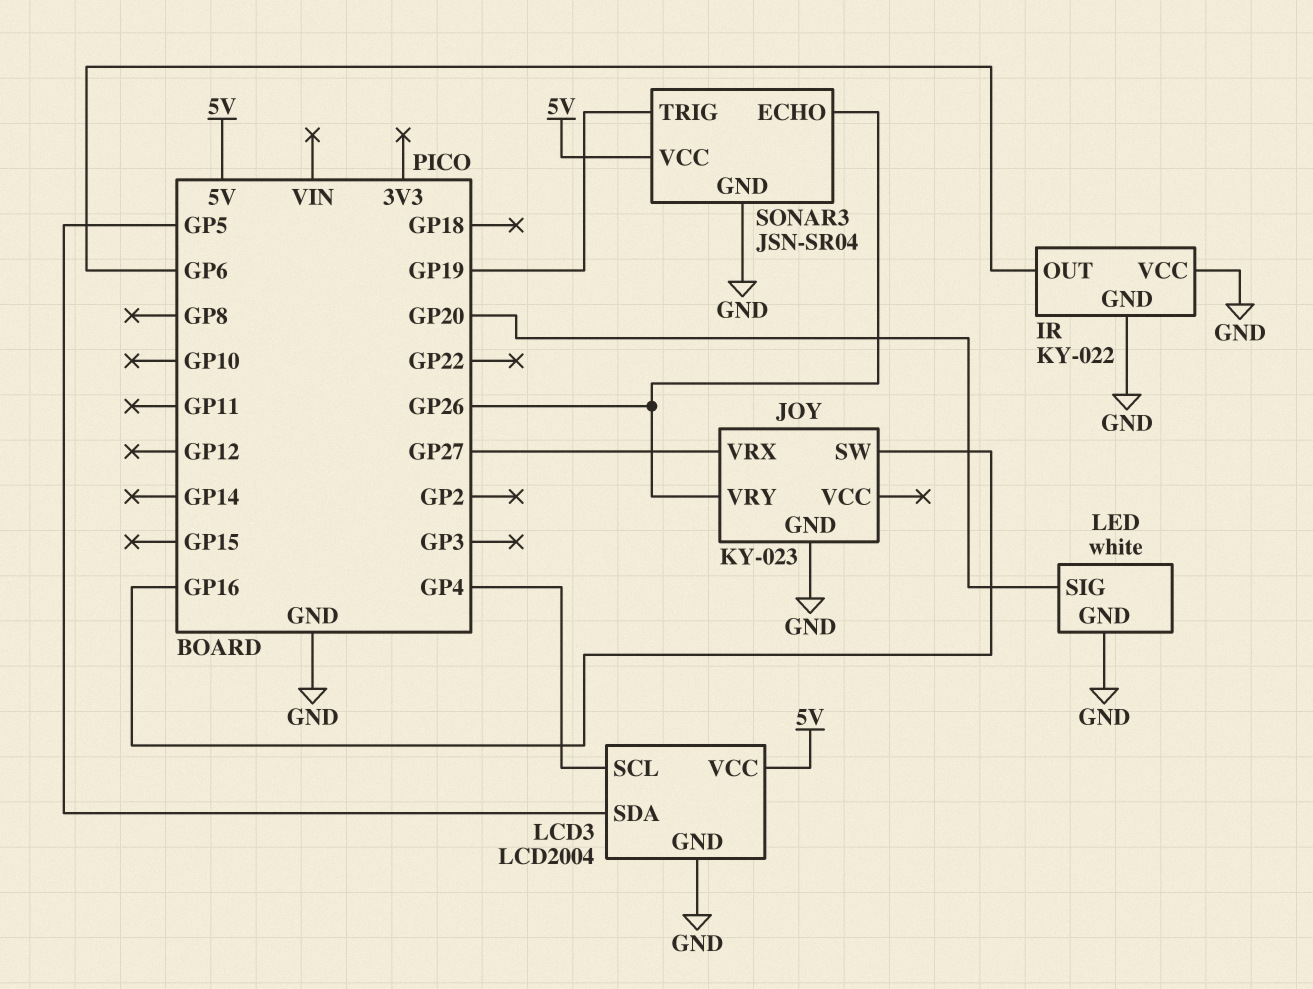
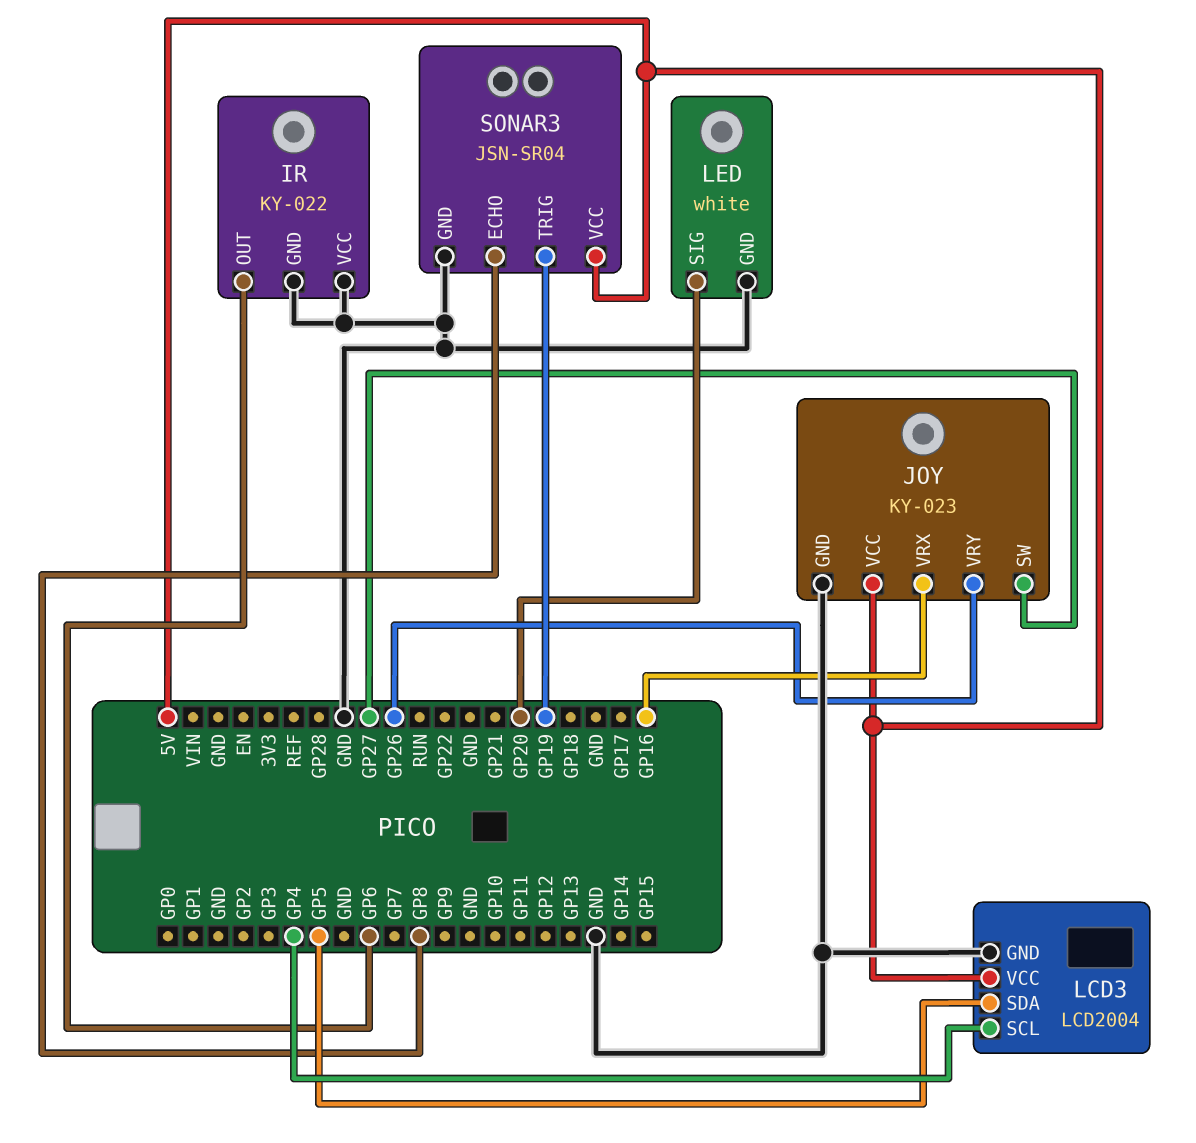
JOY pin SW: GP16 -> GP27
JOY pin VCC: none -> 5V
JOY pin VRX: GP27 -> GP16
SONAR3 pin ECHO: GP26 -> GP8

